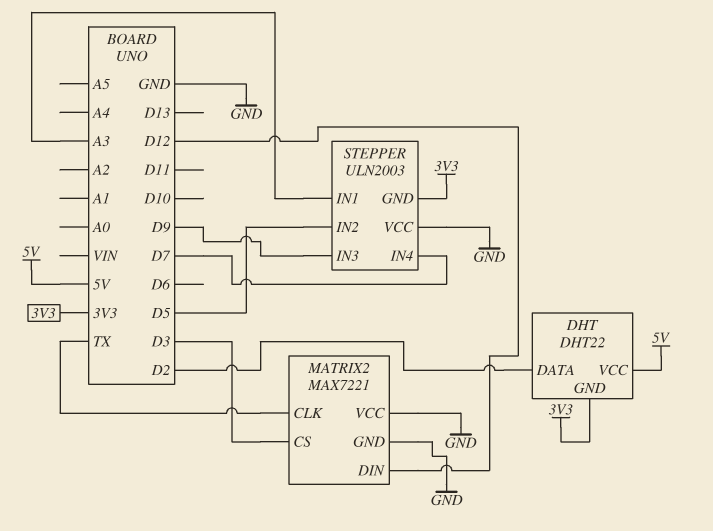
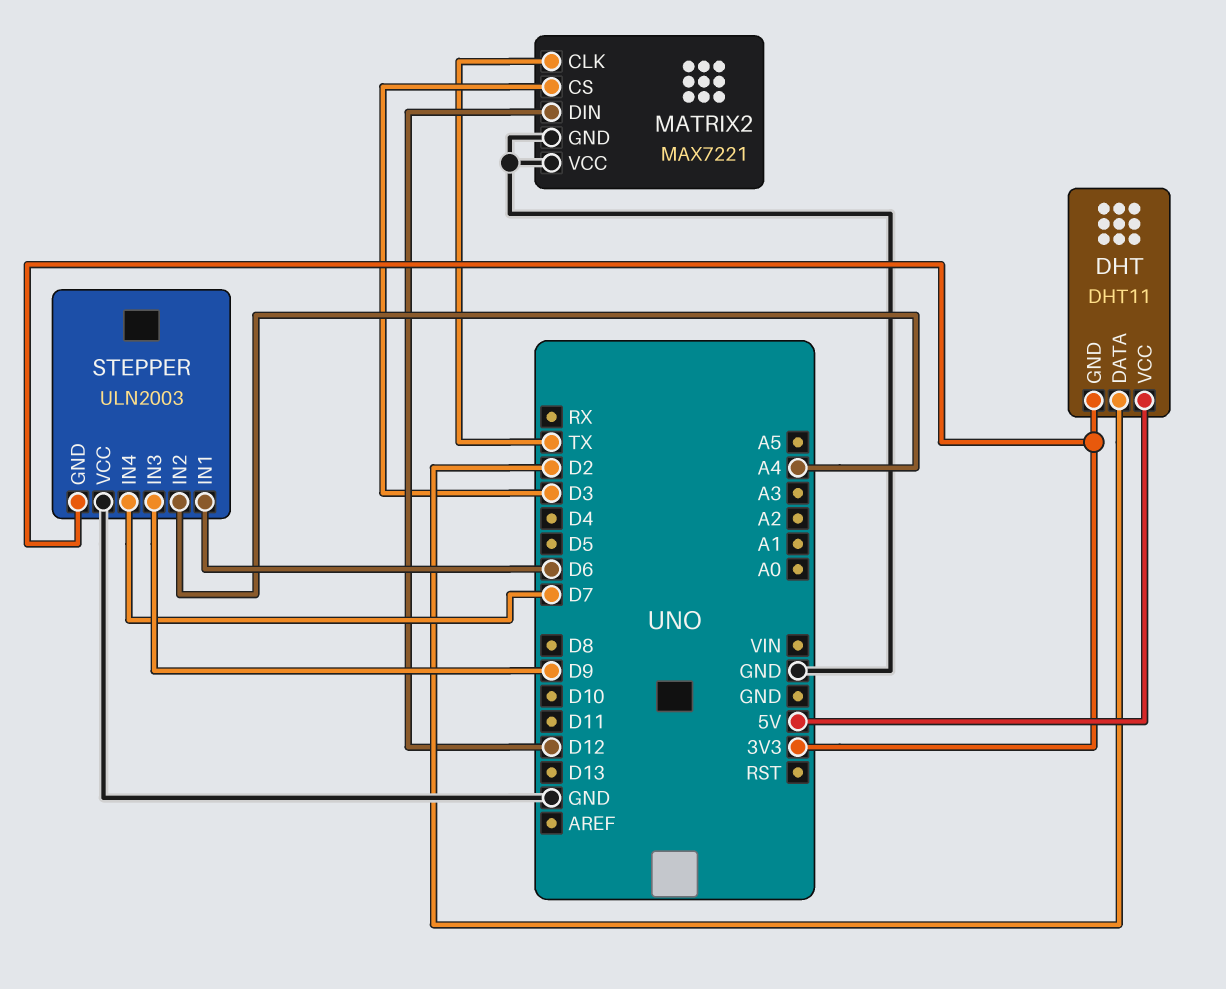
DHT: DHT22 -> DHT11
STEPPER pin IN1: A3 -> D6
STEPPER pin IN2: D5 -> A4

